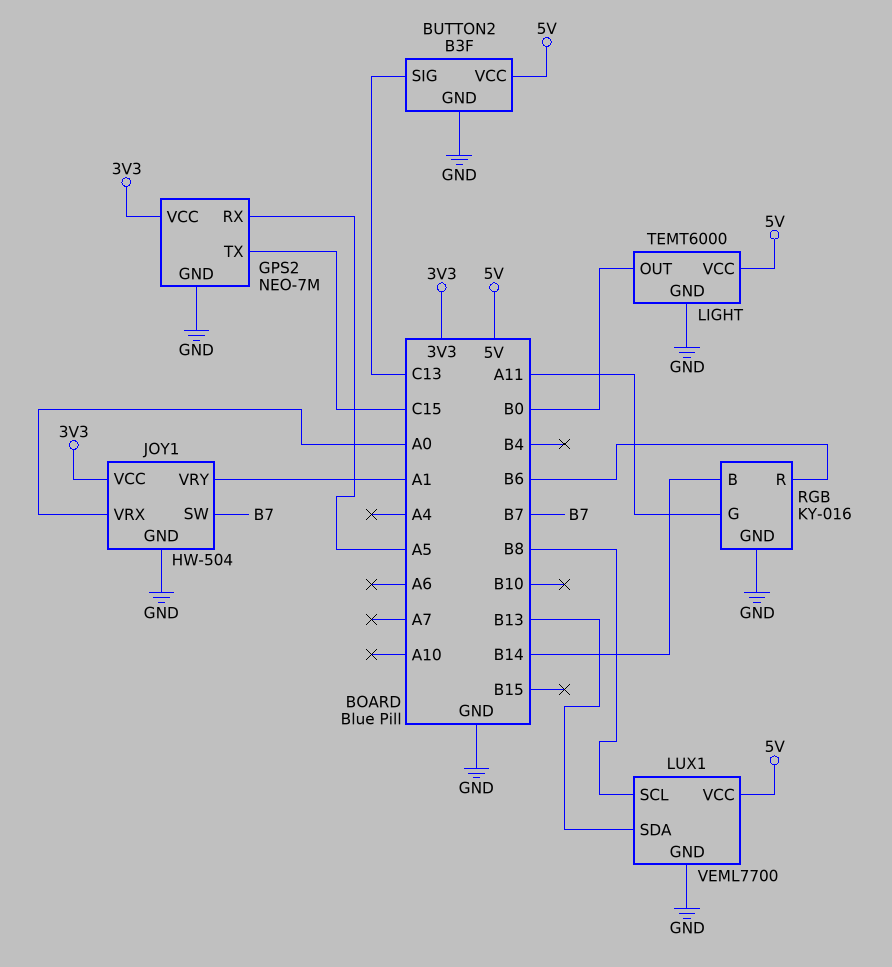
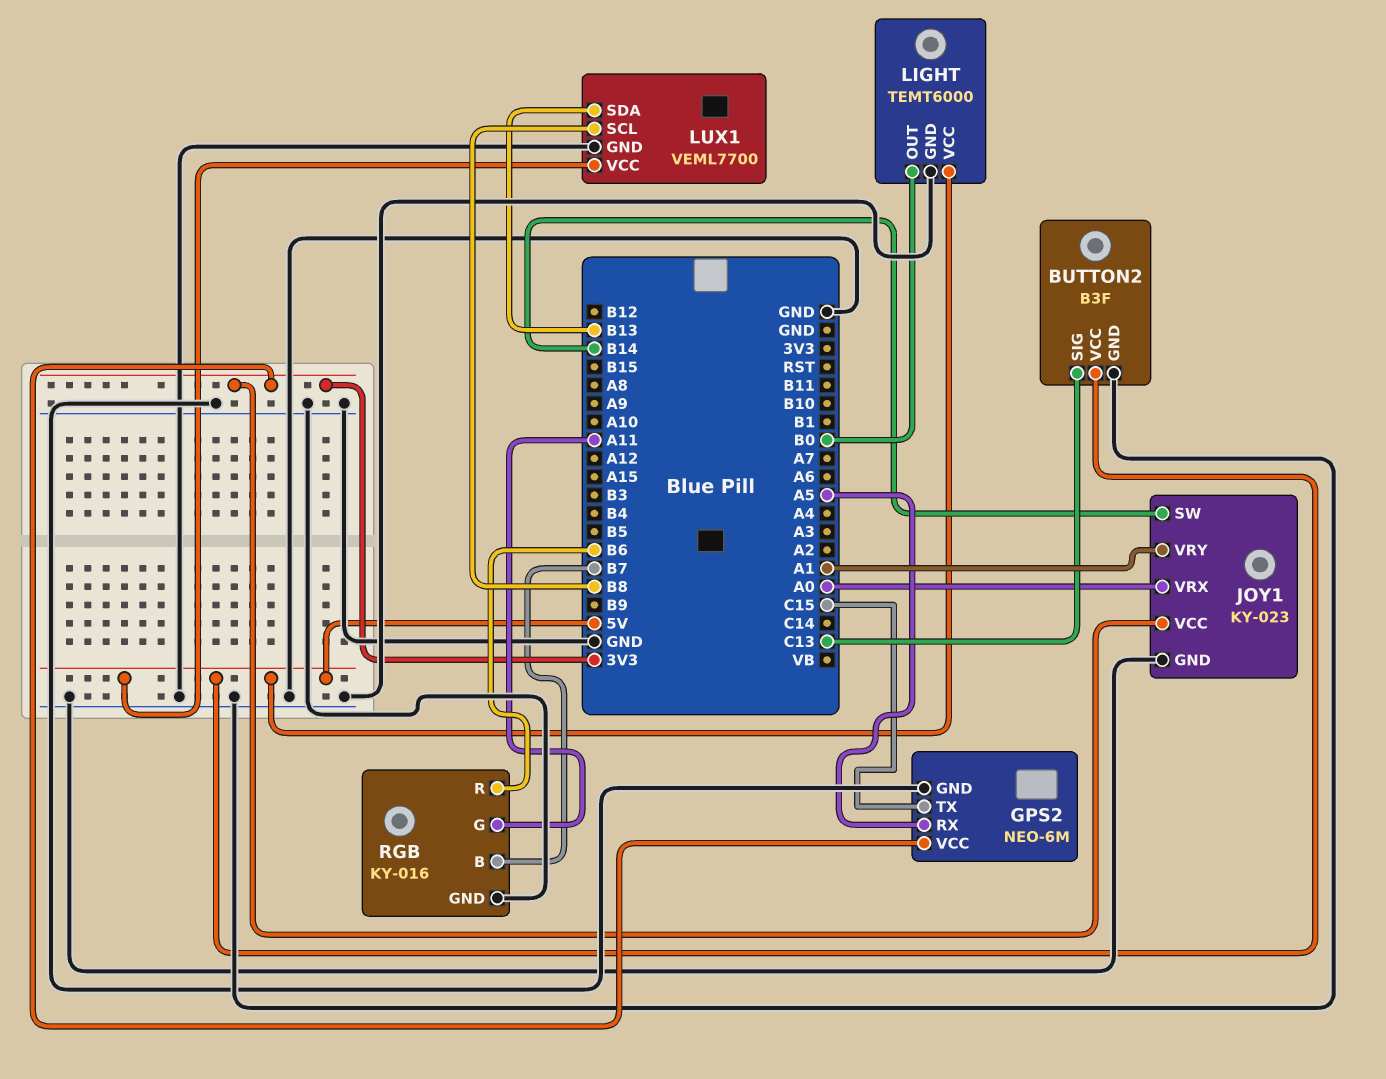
GPS2: NEO-7M -> NEO-6M
JOY1: HW-504 -> KY-023
JOY1 pin SW: B7 -> B14
RGB pin B: B14 -> B7

